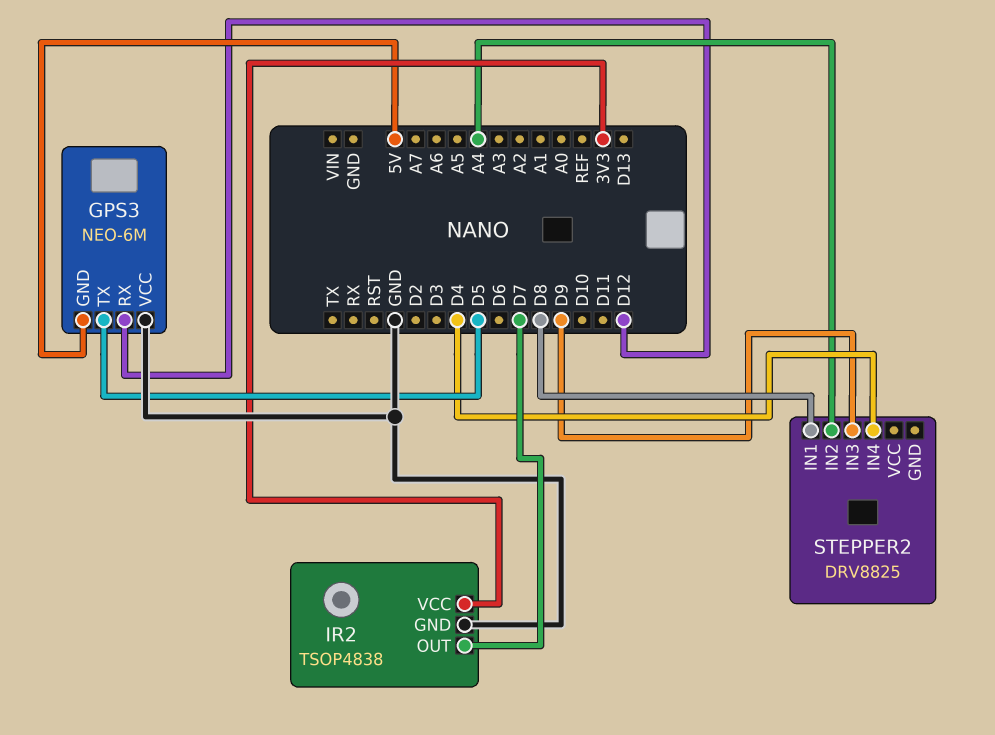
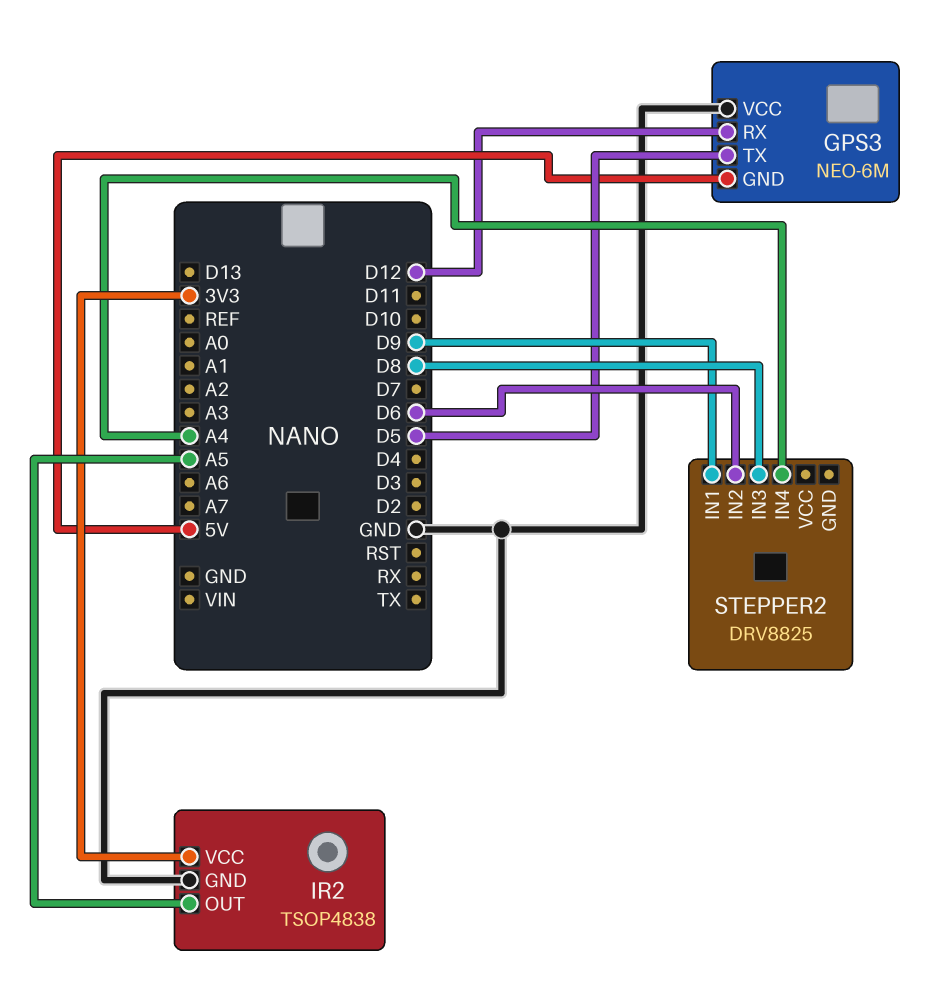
IR2 pin OUT: D7 -> A5
STEPPER2 pin IN1: D8 -> D9
STEPPER2 pin IN2: A4 -> D6
STEPPER2 pin IN3: D9 -> D8
STEPPER2 pin IN4: D4 -> A4

